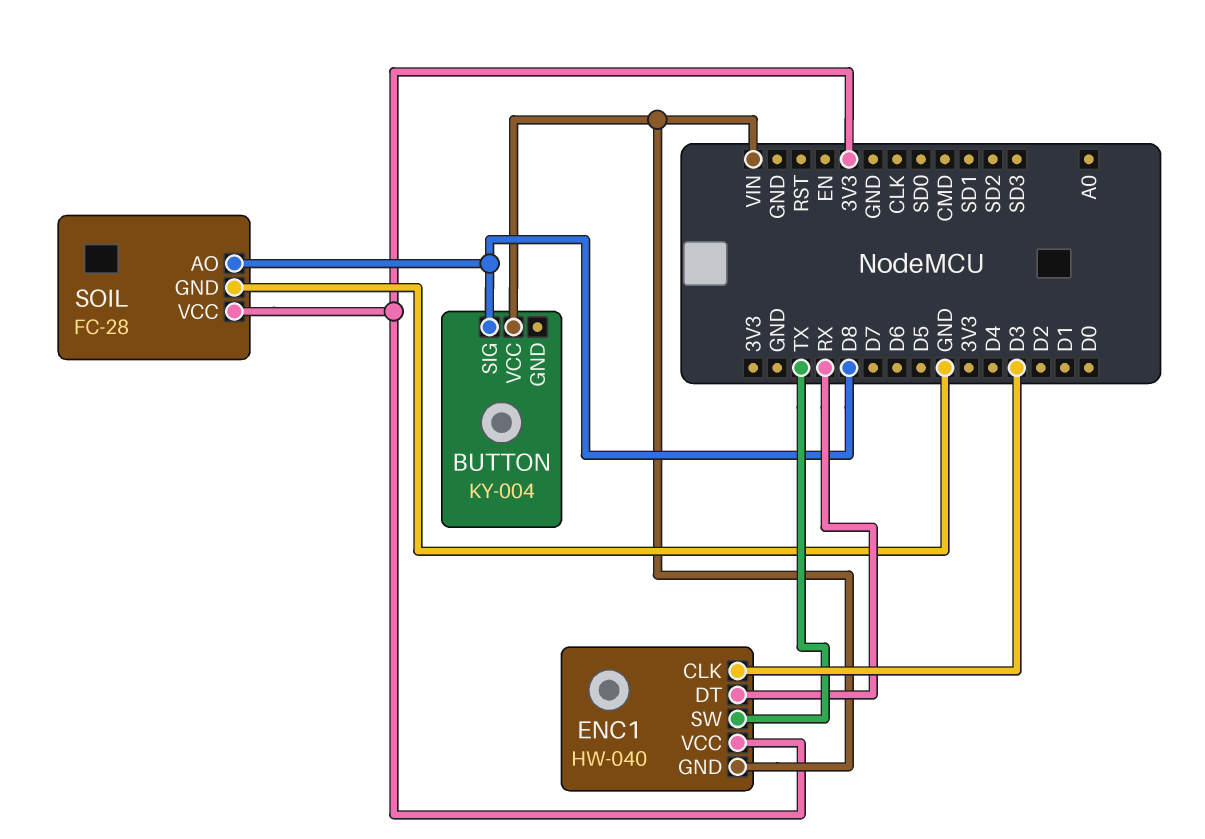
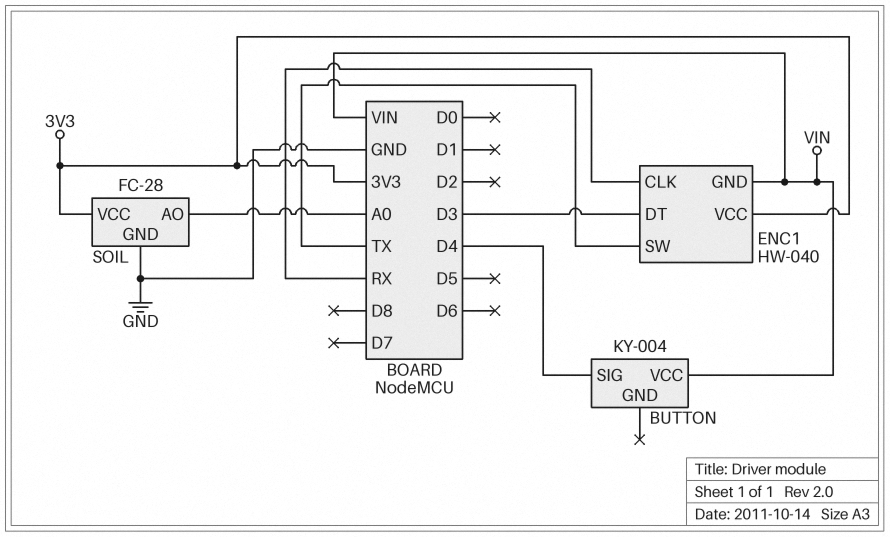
BUTTON pin SIG: D8 -> D4
ENC1 pin CLK: D3 -> RX
ENC1 pin DT: RX -> D3
SOIL pin AO: D8 -> A0

